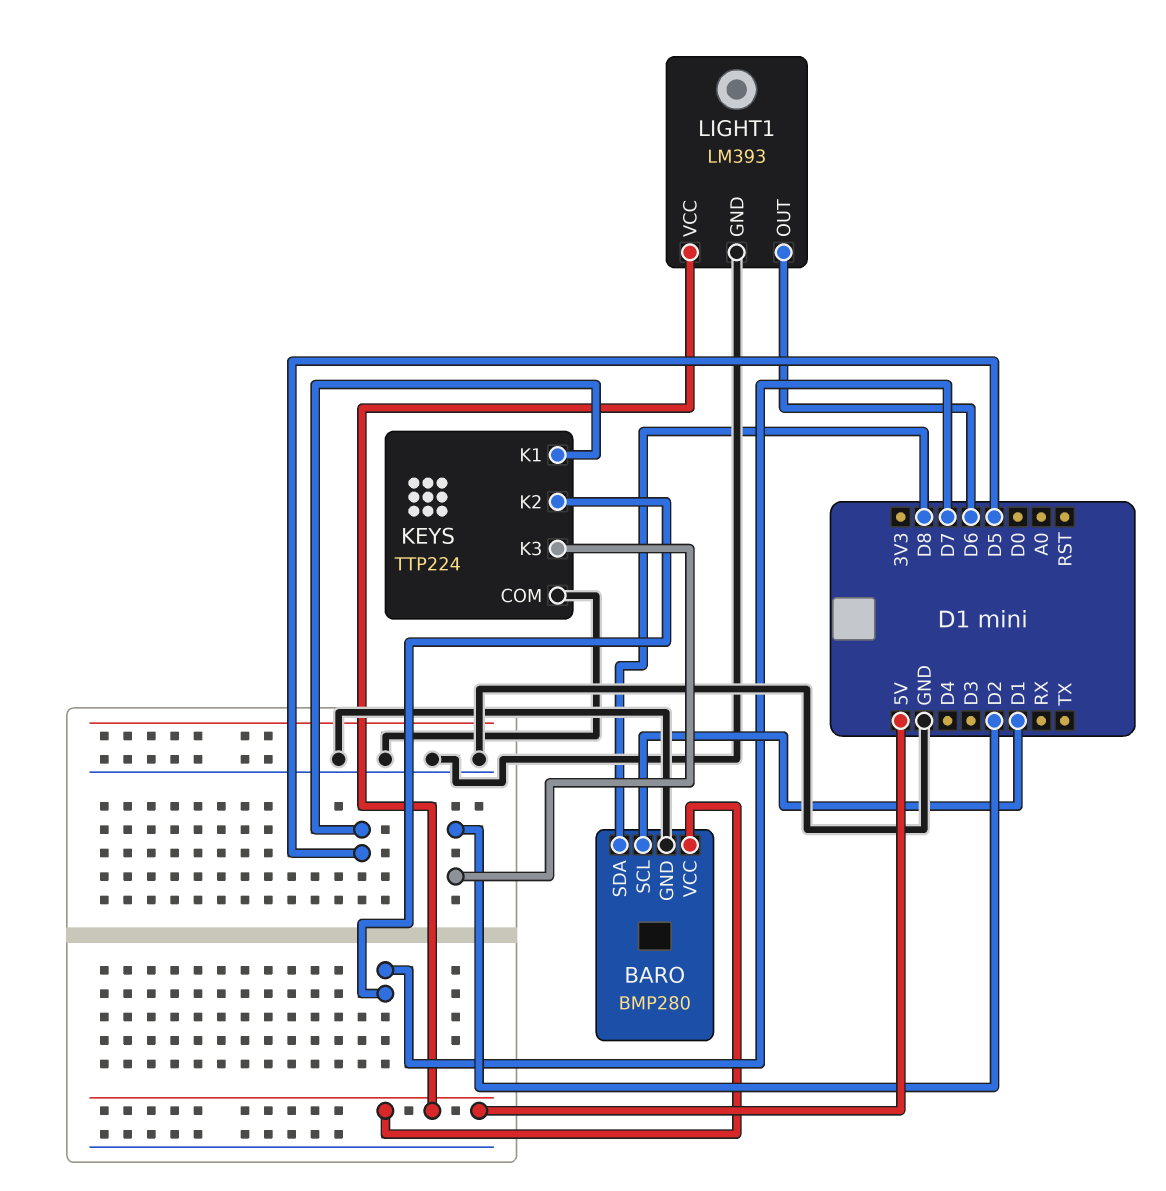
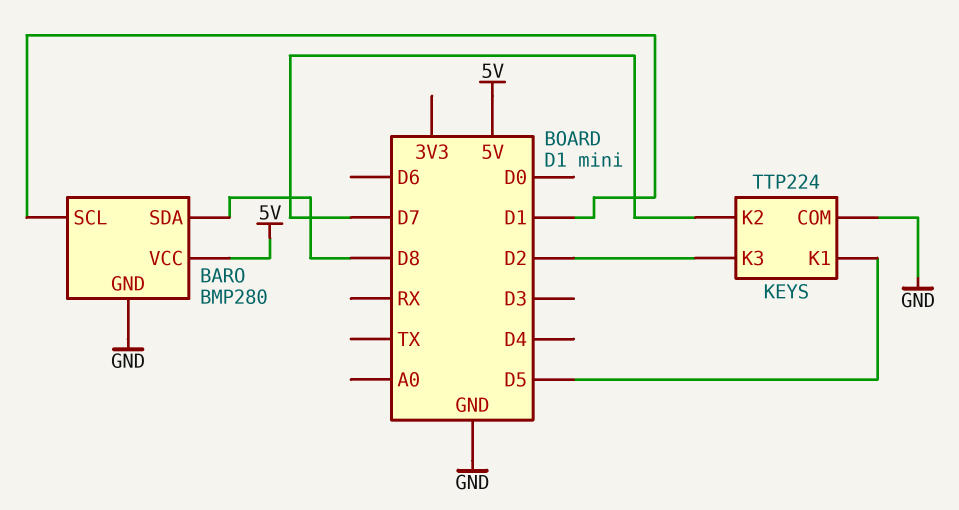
LIGHT1: LM393 -> none
LIGHT1 pin GND: GND -> none
LIGHT1 pin OUT: D6 -> none
LIGHT1 pin VCC: 5V -> none

